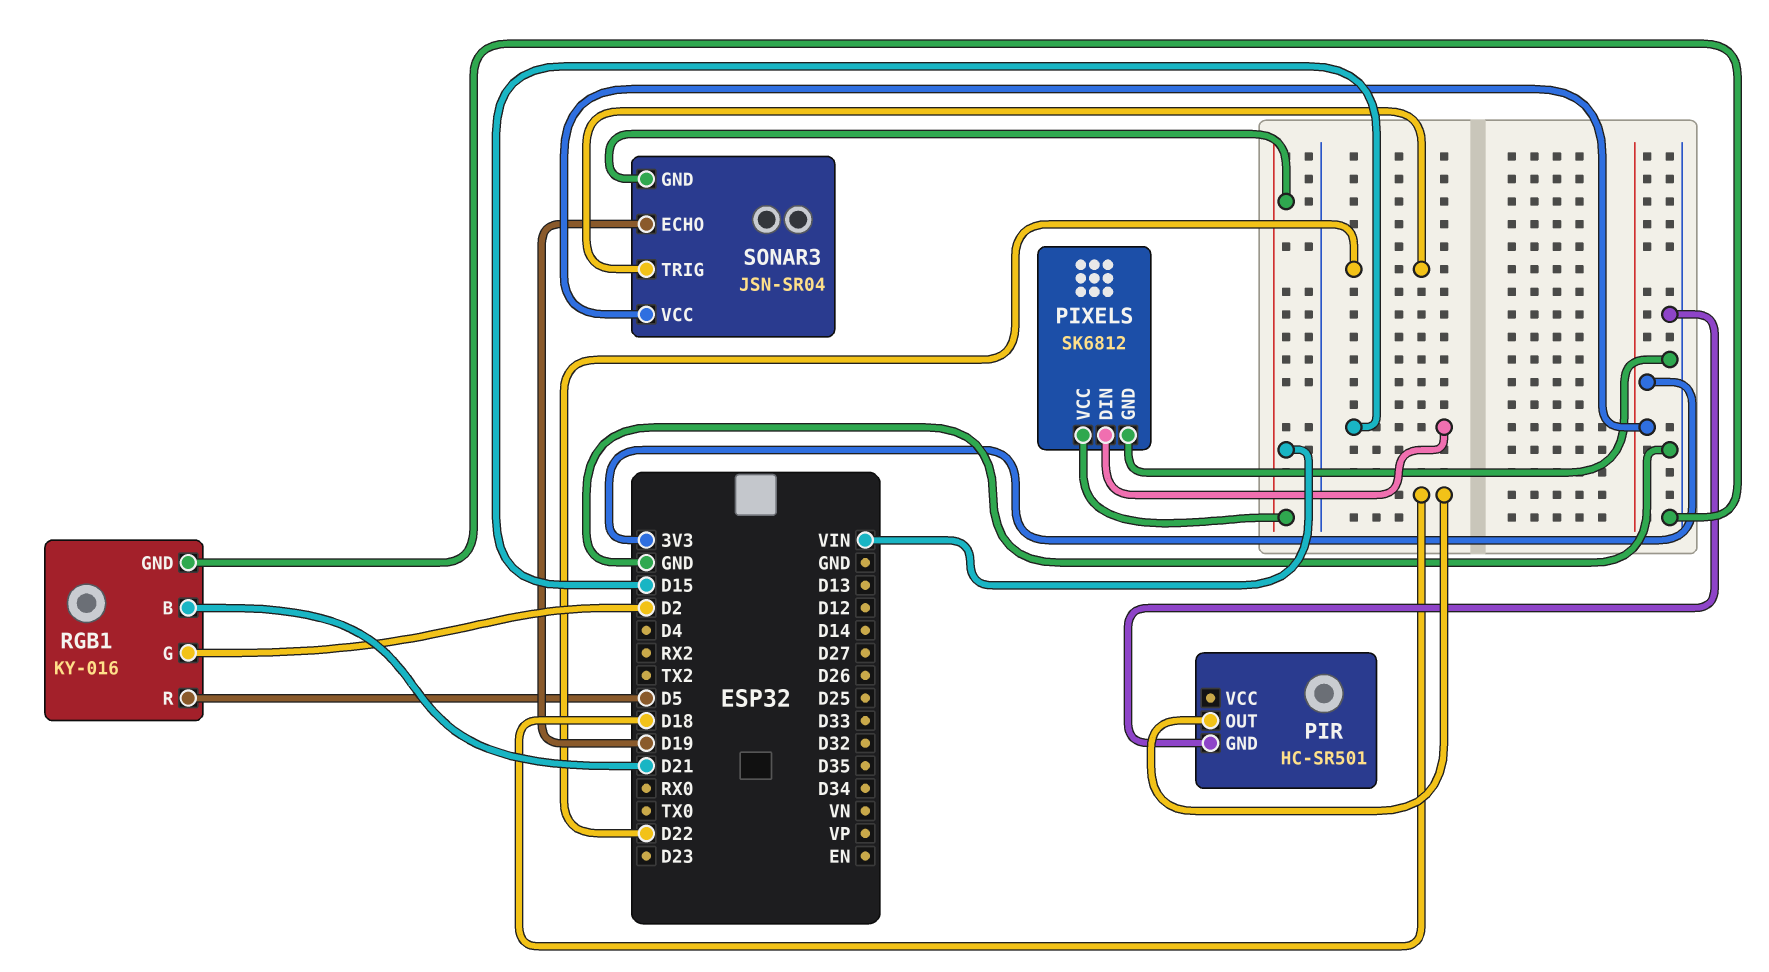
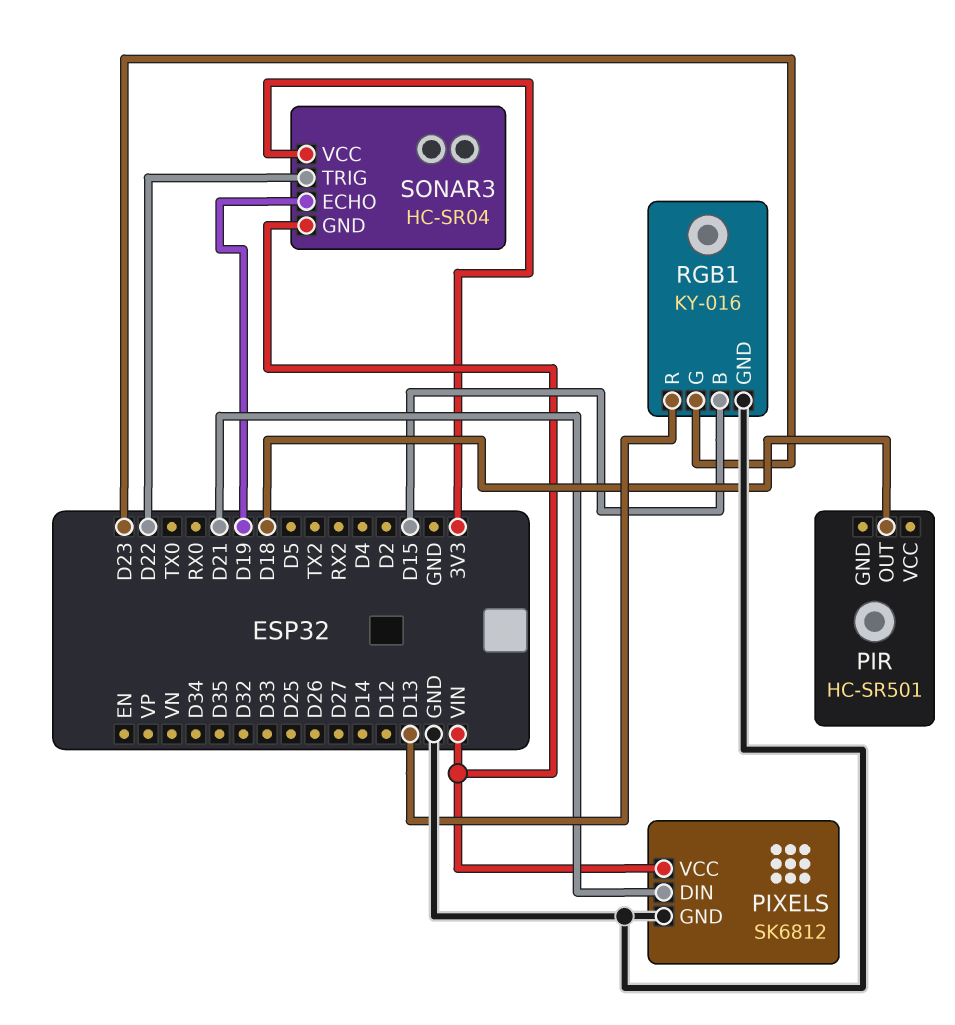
PIR pin GND: GND -> none
PIXELS pin DIN: D15 -> D21
RGB1 pin B: D21 -> D15
RGB1 pin G: D2 -> D23
RGB1 pin R: D5 -> D13
SONAR3: JSN-SR04 -> HC-SR04

